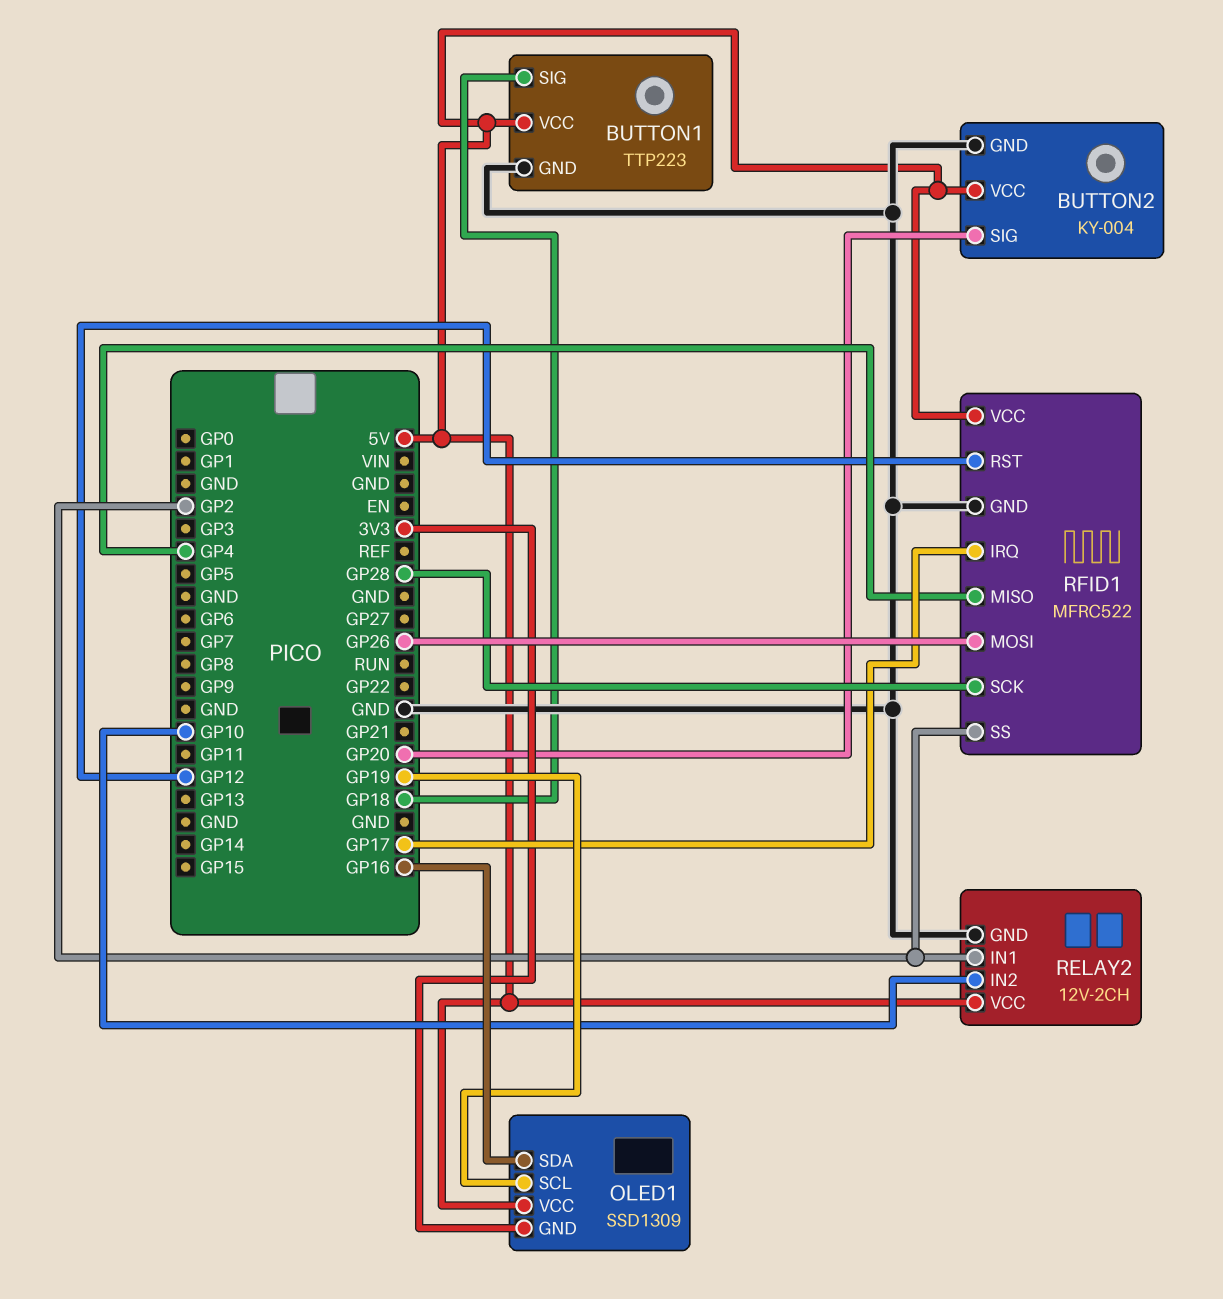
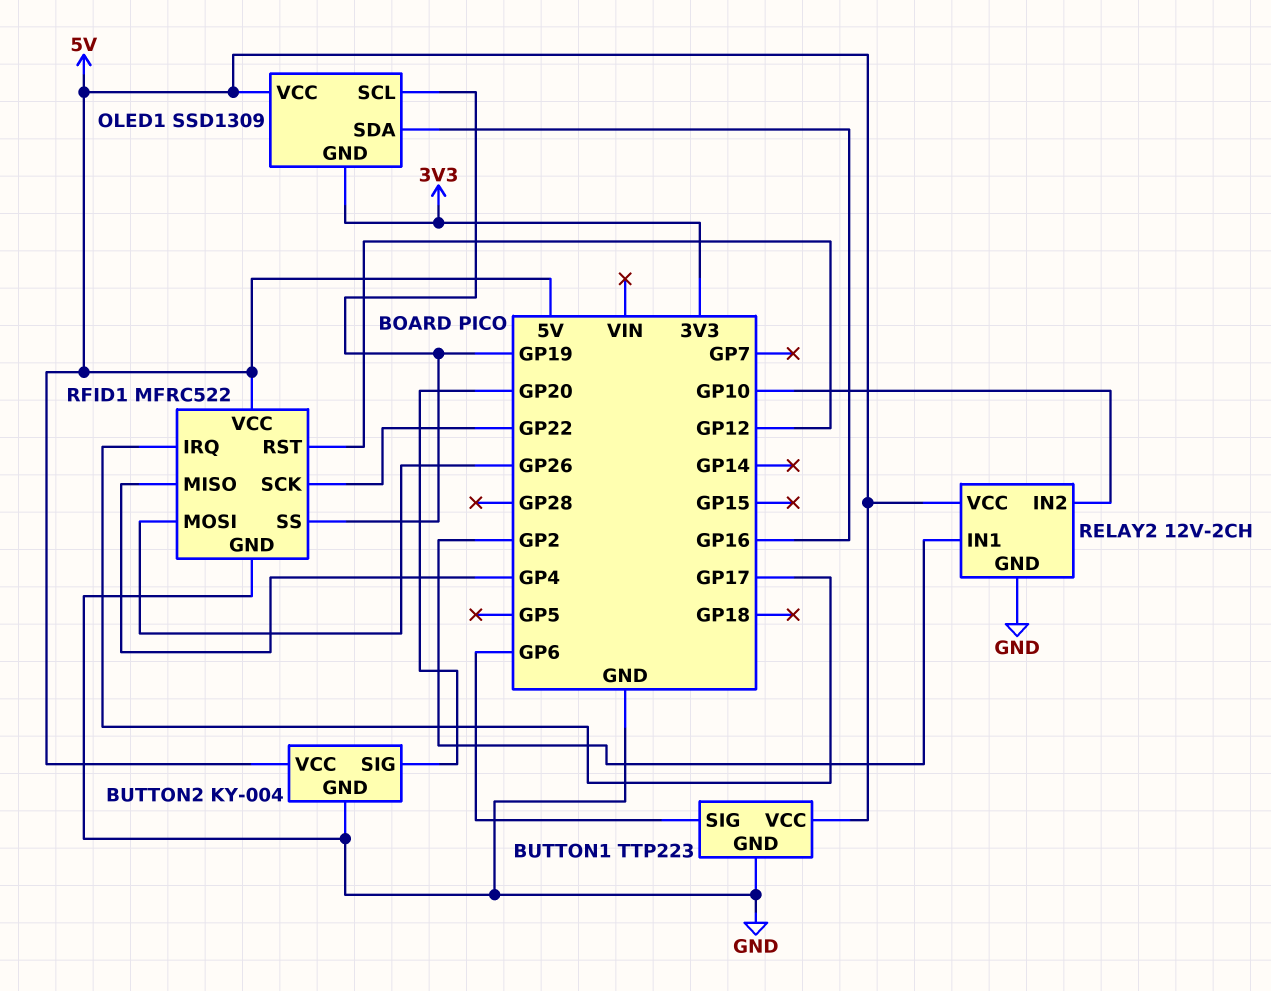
BUTTON1 pin SIG: GP18 -> GP6
RFID1 pin SCK: GP28 -> GP22
RFID1 pin SS: GP2 -> GP19

